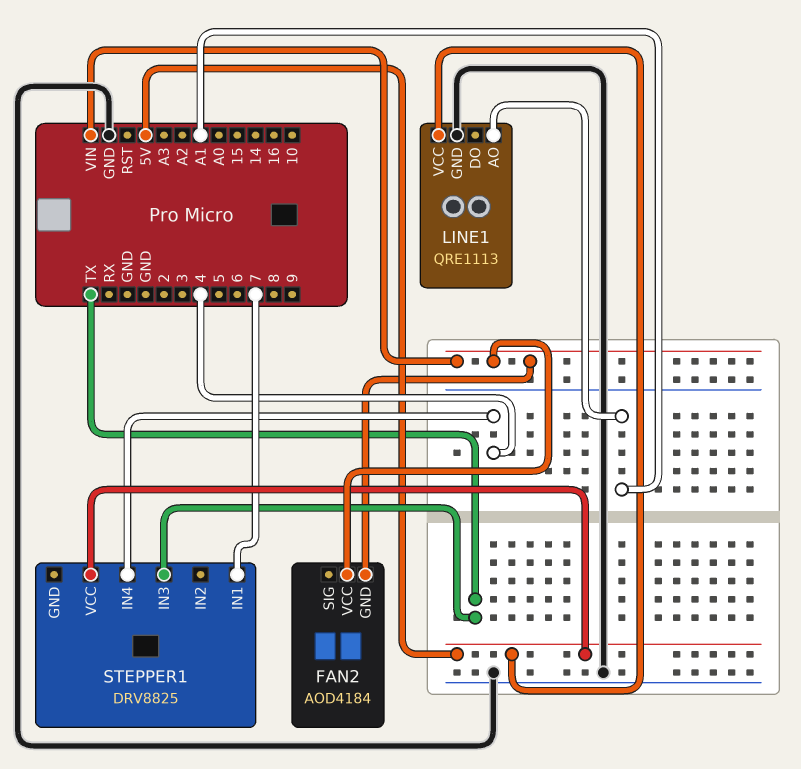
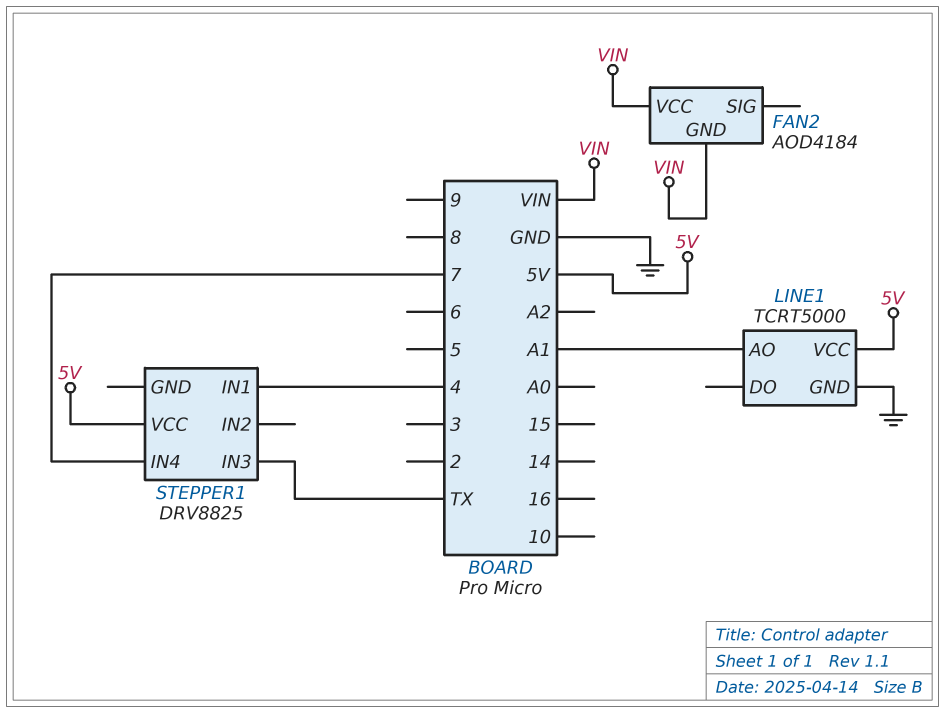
LINE1: QRE1113 -> TCRT5000
STEPPER1 pin IN1: 7 -> 4
STEPPER1 pin IN4: 4 -> 7

